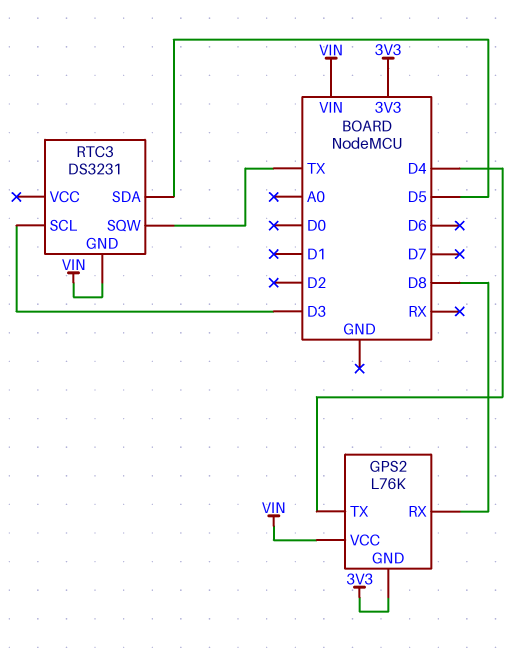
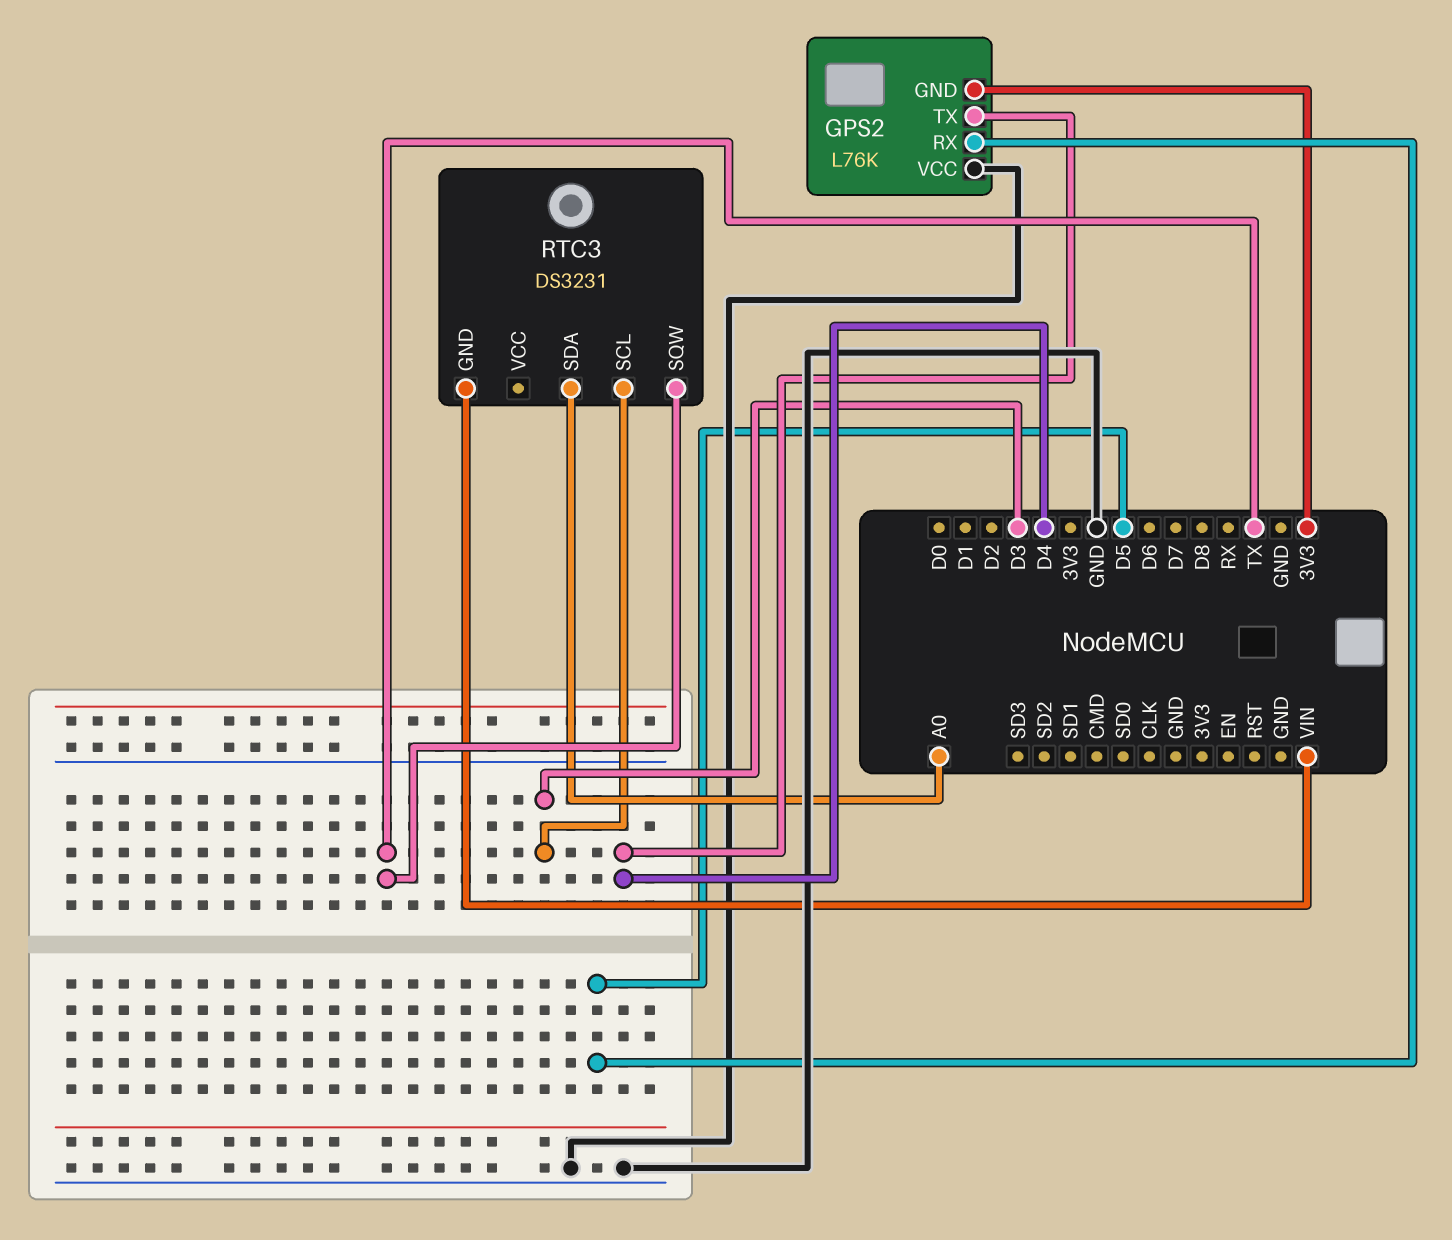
GPS2 pin RX: D8 -> D5
GPS2 pin VCC: VIN -> GND
RTC3 pin SDA: D5 -> A0

